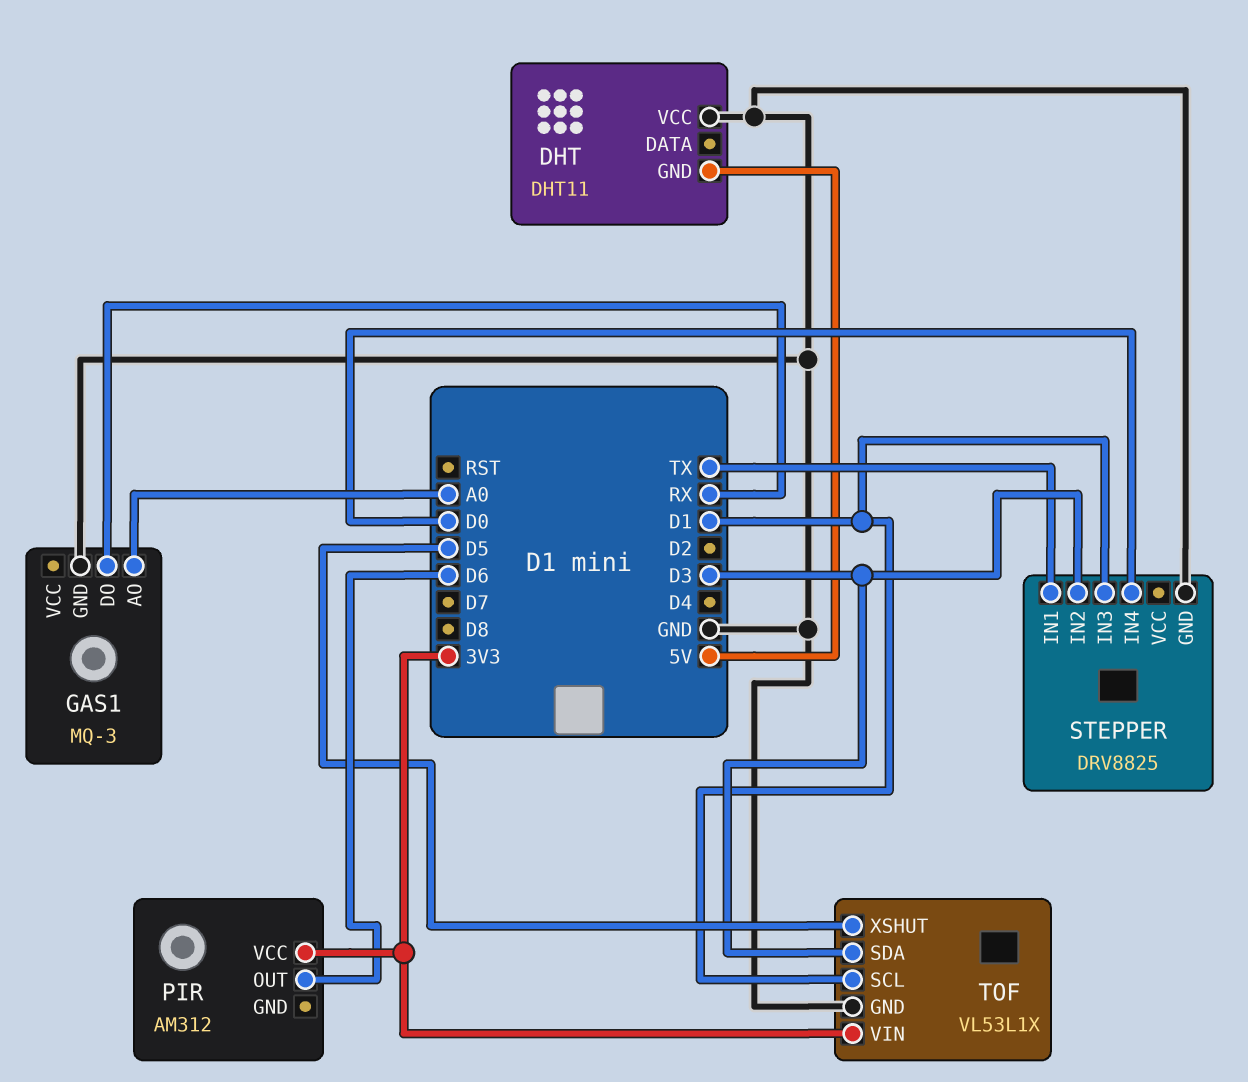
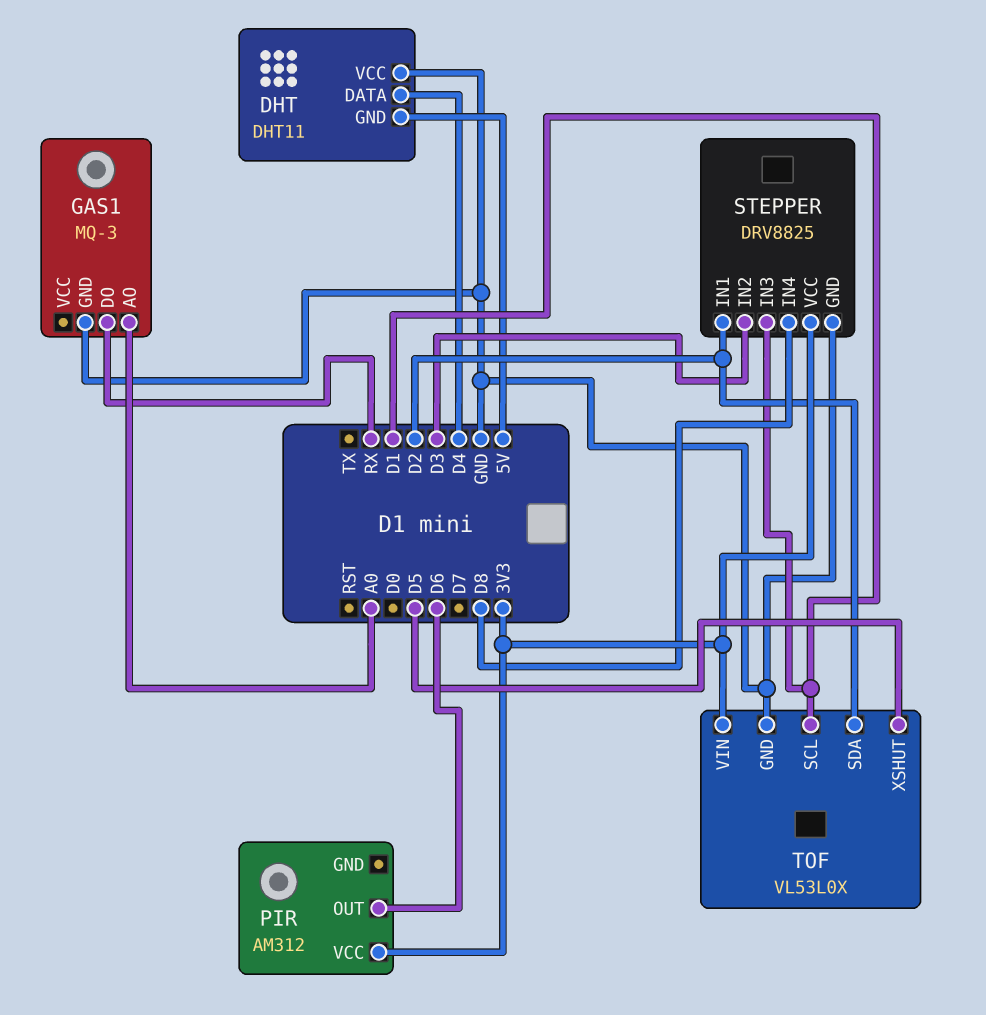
DHT pin DATA: none -> D4
STEPPER pin IN1: TX -> D2
STEPPER pin IN4: D0 -> D8
STEPPER pin VCC: none -> 3V3
TOF: VL53L1X -> VL53L0X
TOF pin SDA: D3 -> D2

